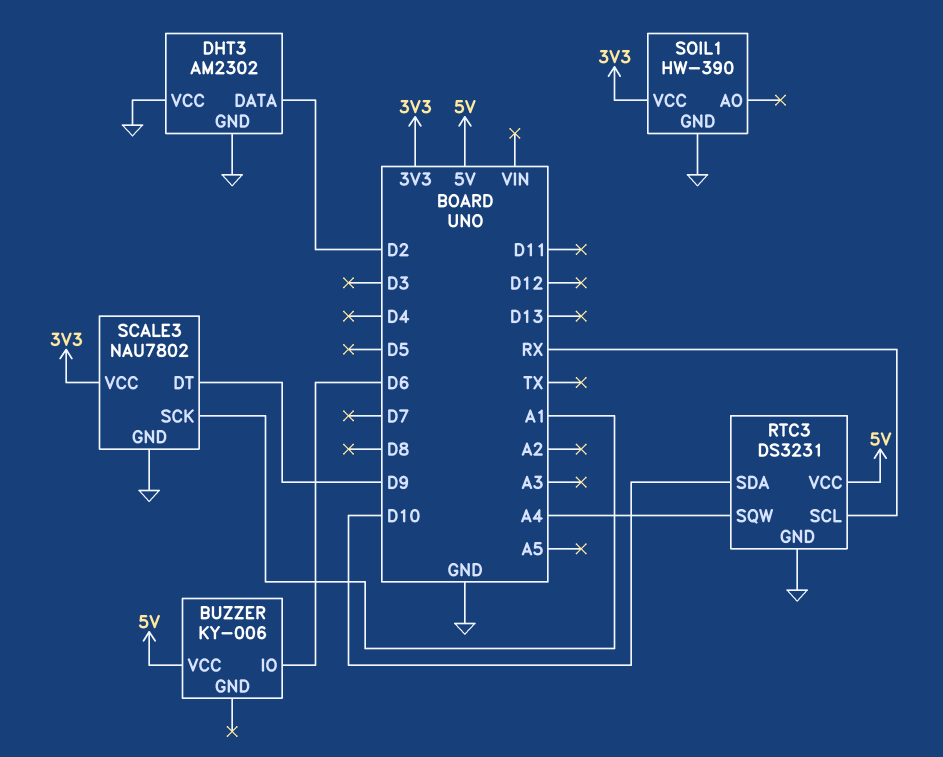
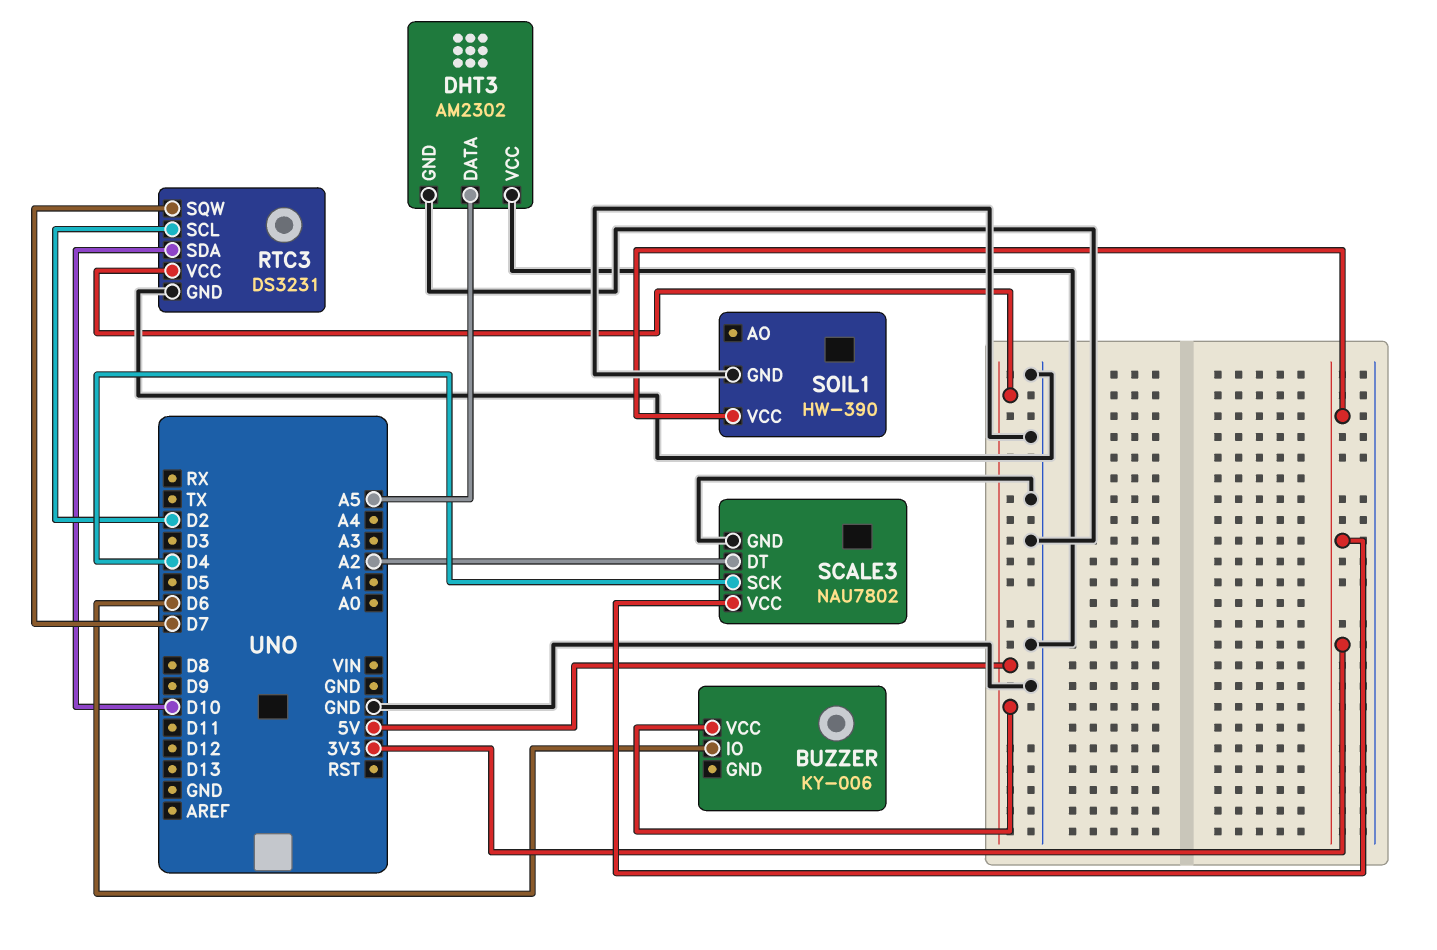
DHT3 pin DATA: D2 -> A5
RTC3 pin SCL: RX -> D2
RTC3 pin SQW: A4 -> D7
SCALE3 pin DT: D9 -> A2
SCALE3 pin SCK: A1 -> D4

